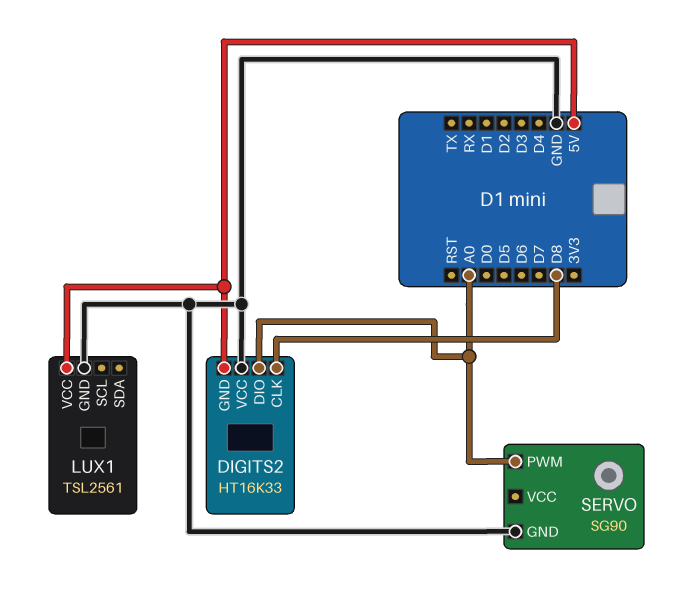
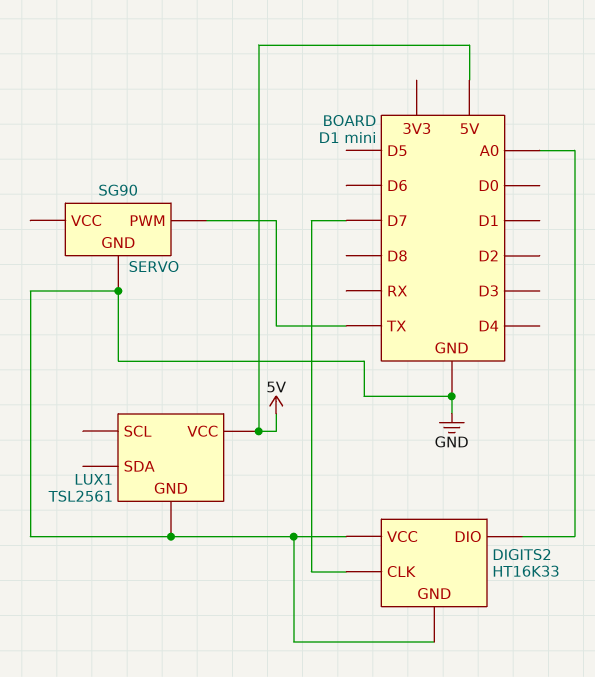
DIGITS2 pin CLK: D8 -> D7
DIGITS2 pin GND: 5V -> GND
SERVO pin PWM: A0 -> TX

